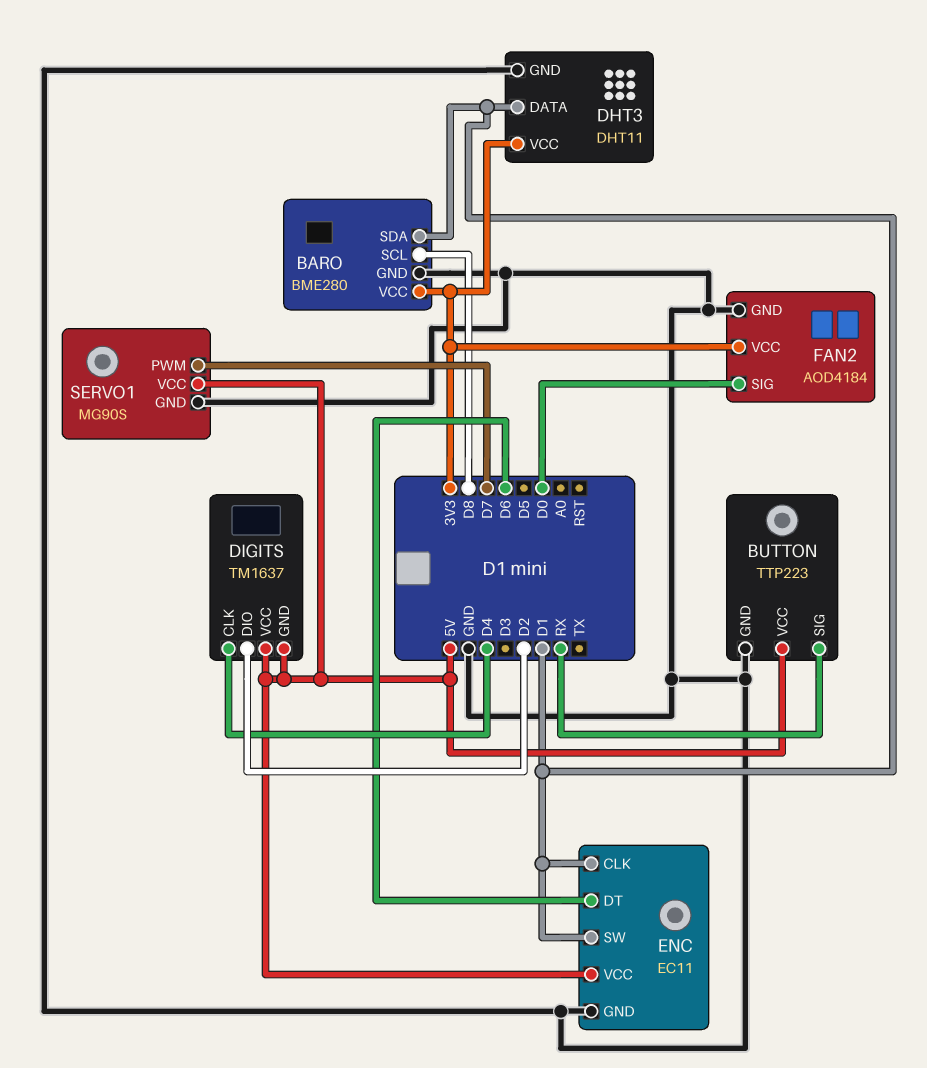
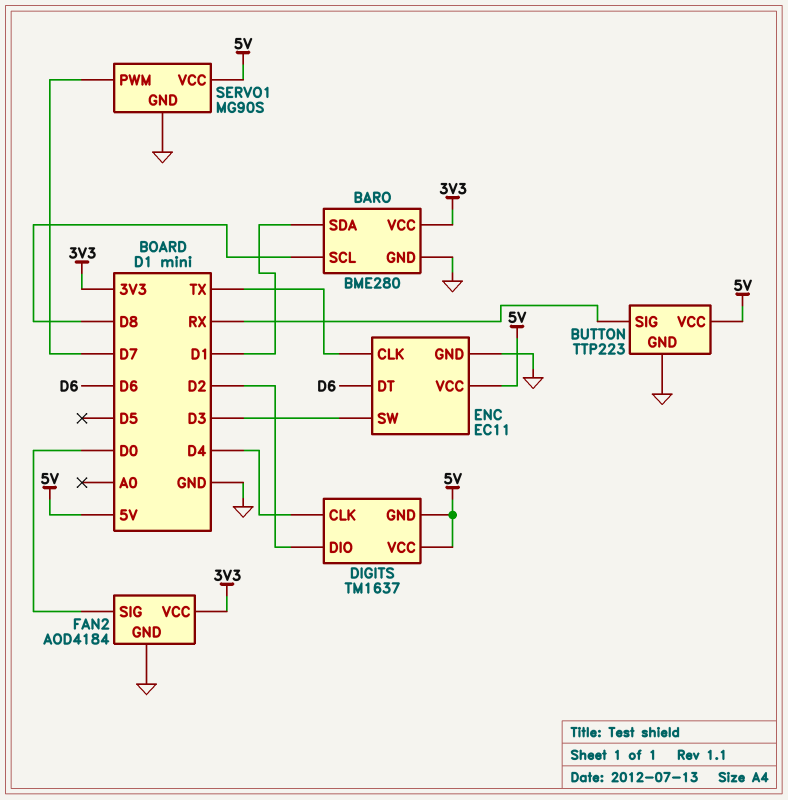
DHT3: DHT11 -> none
DHT3 pin DATA: D1 -> none
DHT3 pin GND: GND -> none
DHT3 pin VCC: 3V3 -> none
ENC pin CLK: D1 -> TX
ENC pin SW: D1 -> D3

